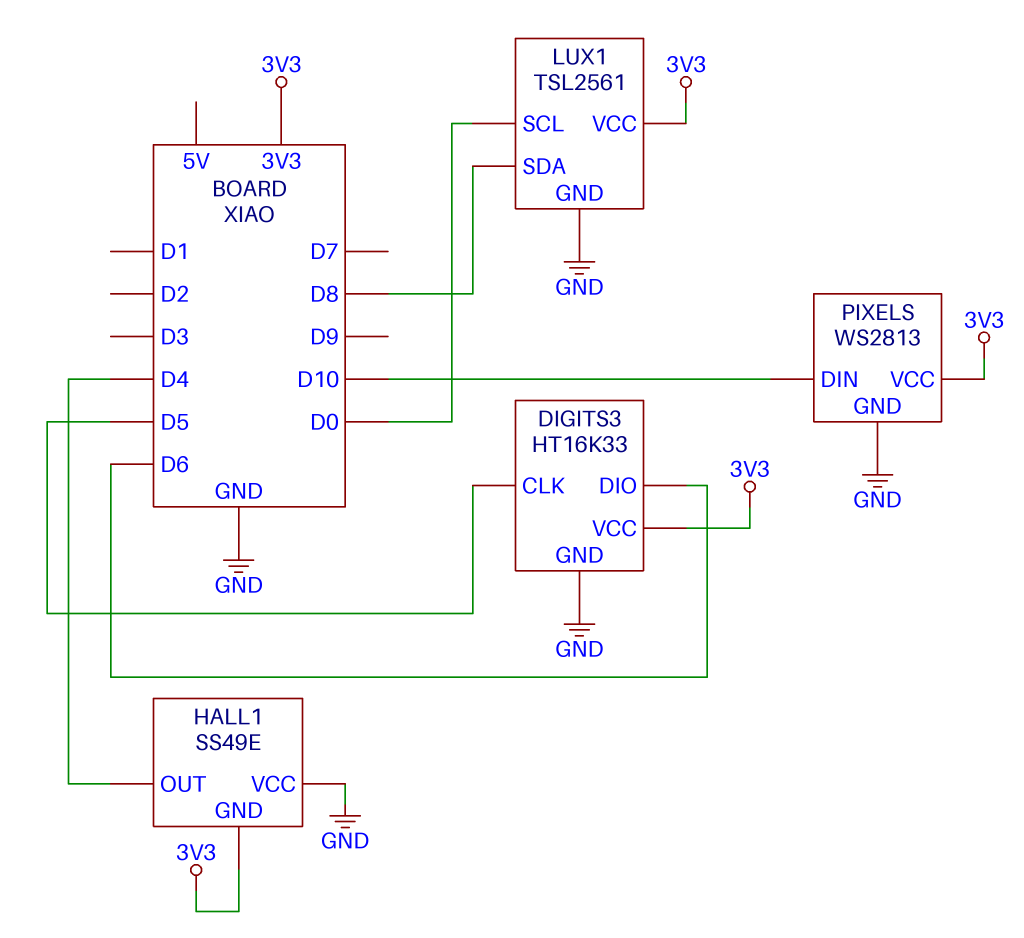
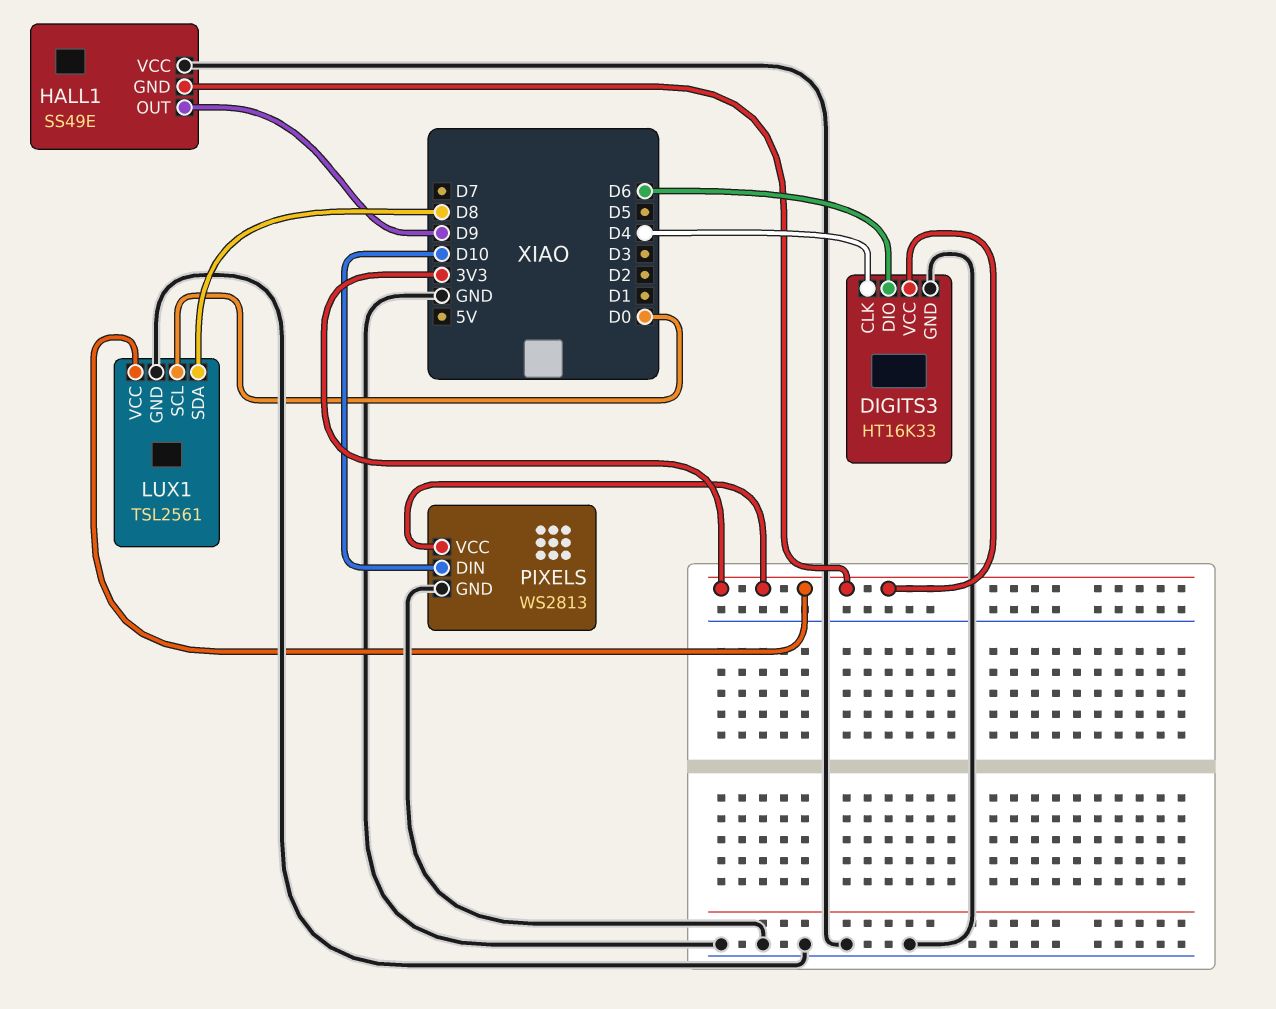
DIGITS3 pin CLK: D5 -> D4
HALL1 pin OUT: D4 -> D9

